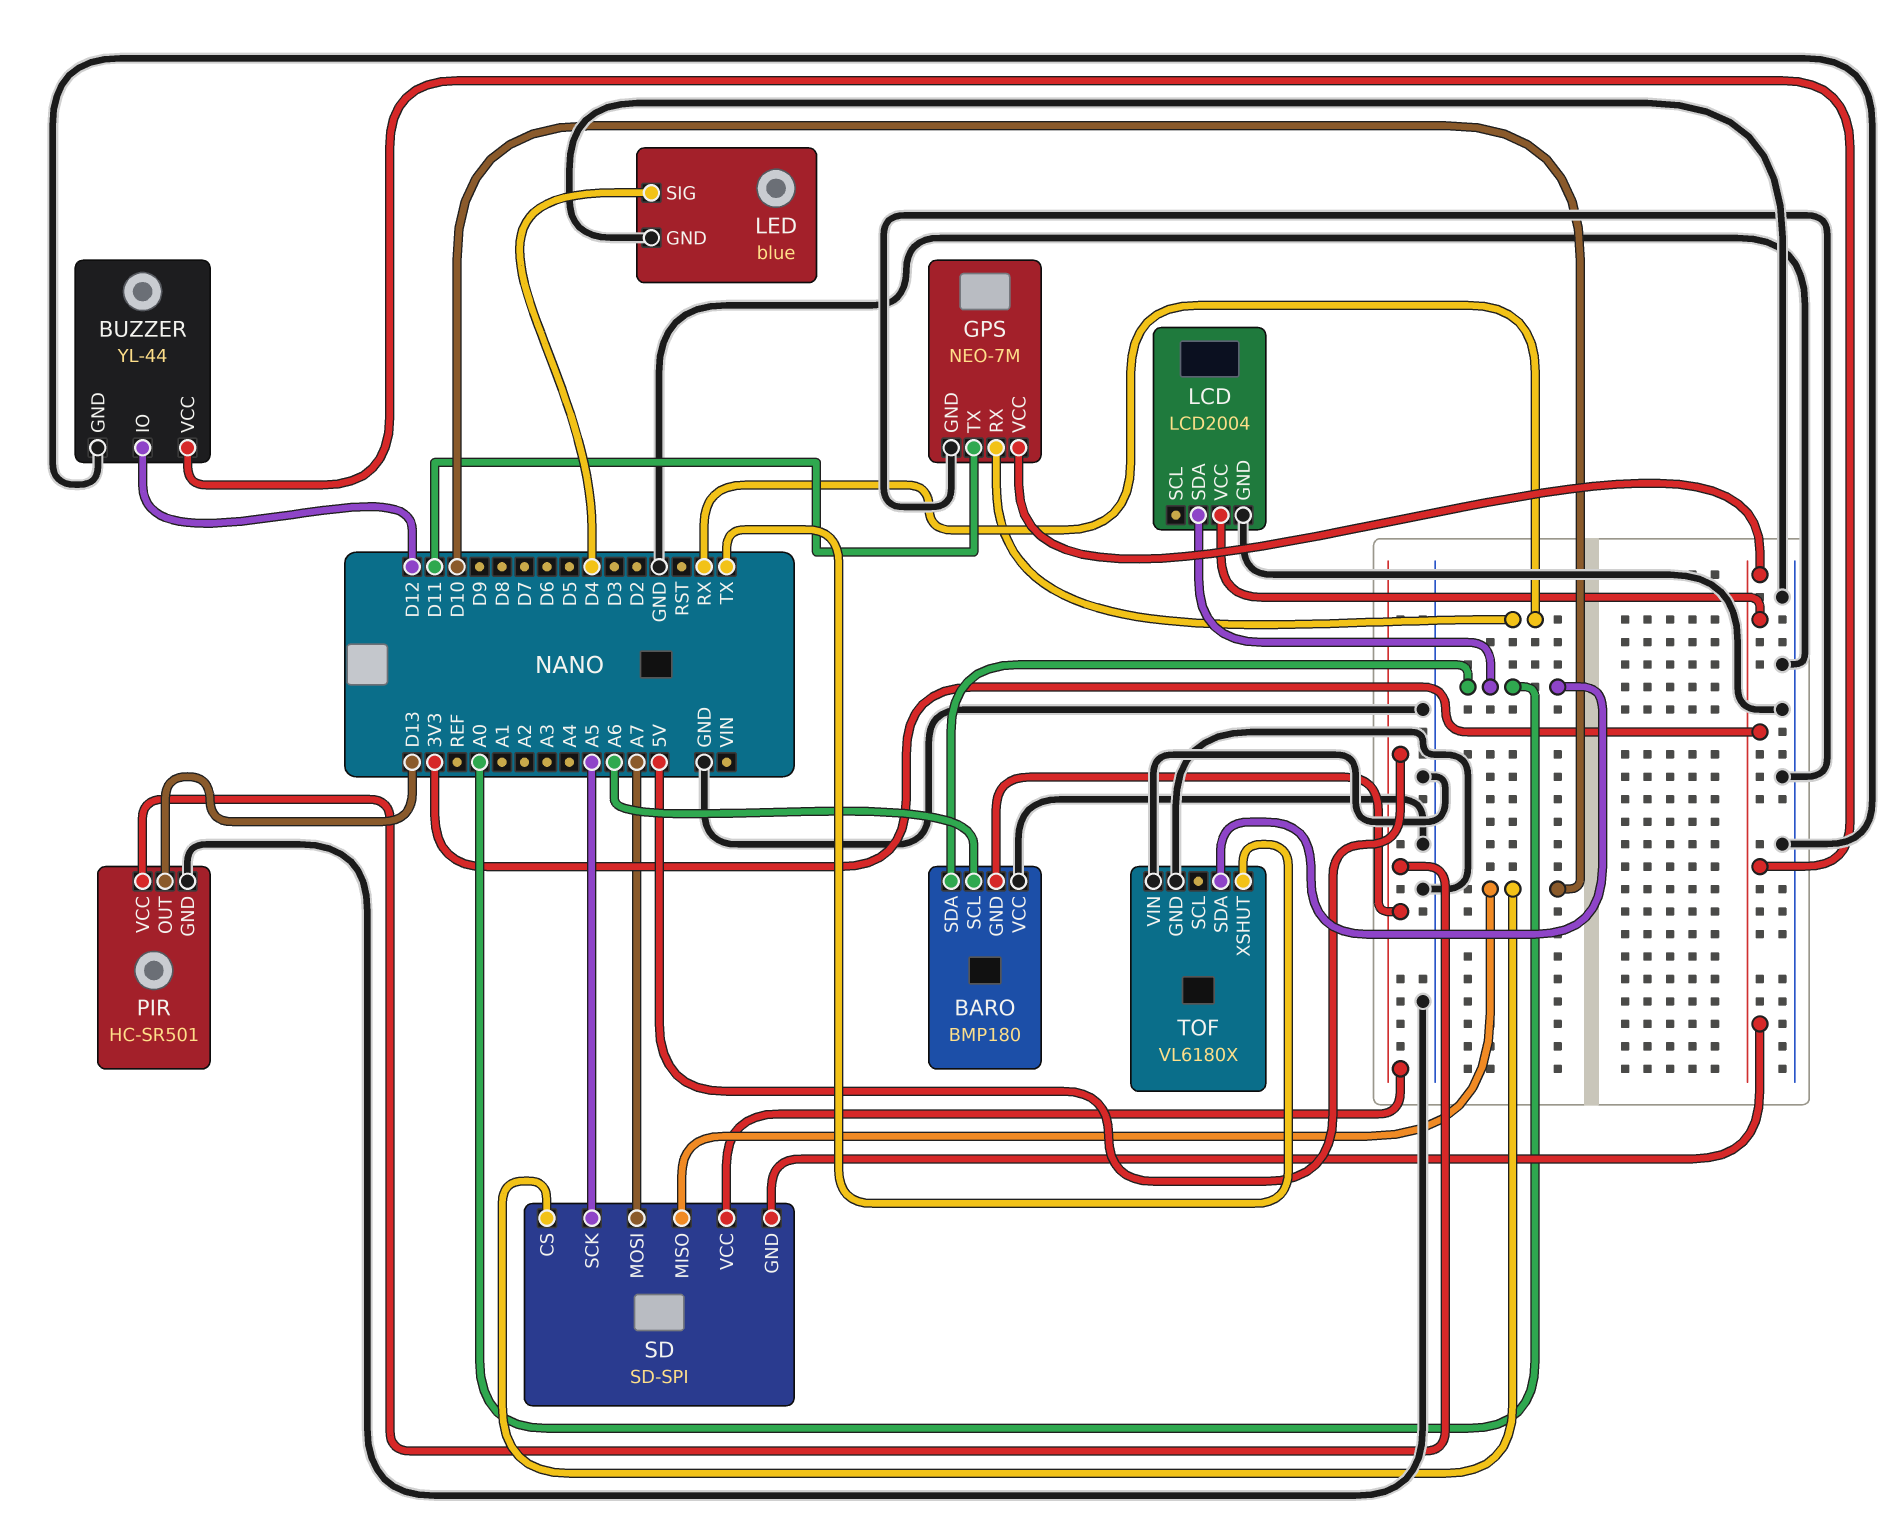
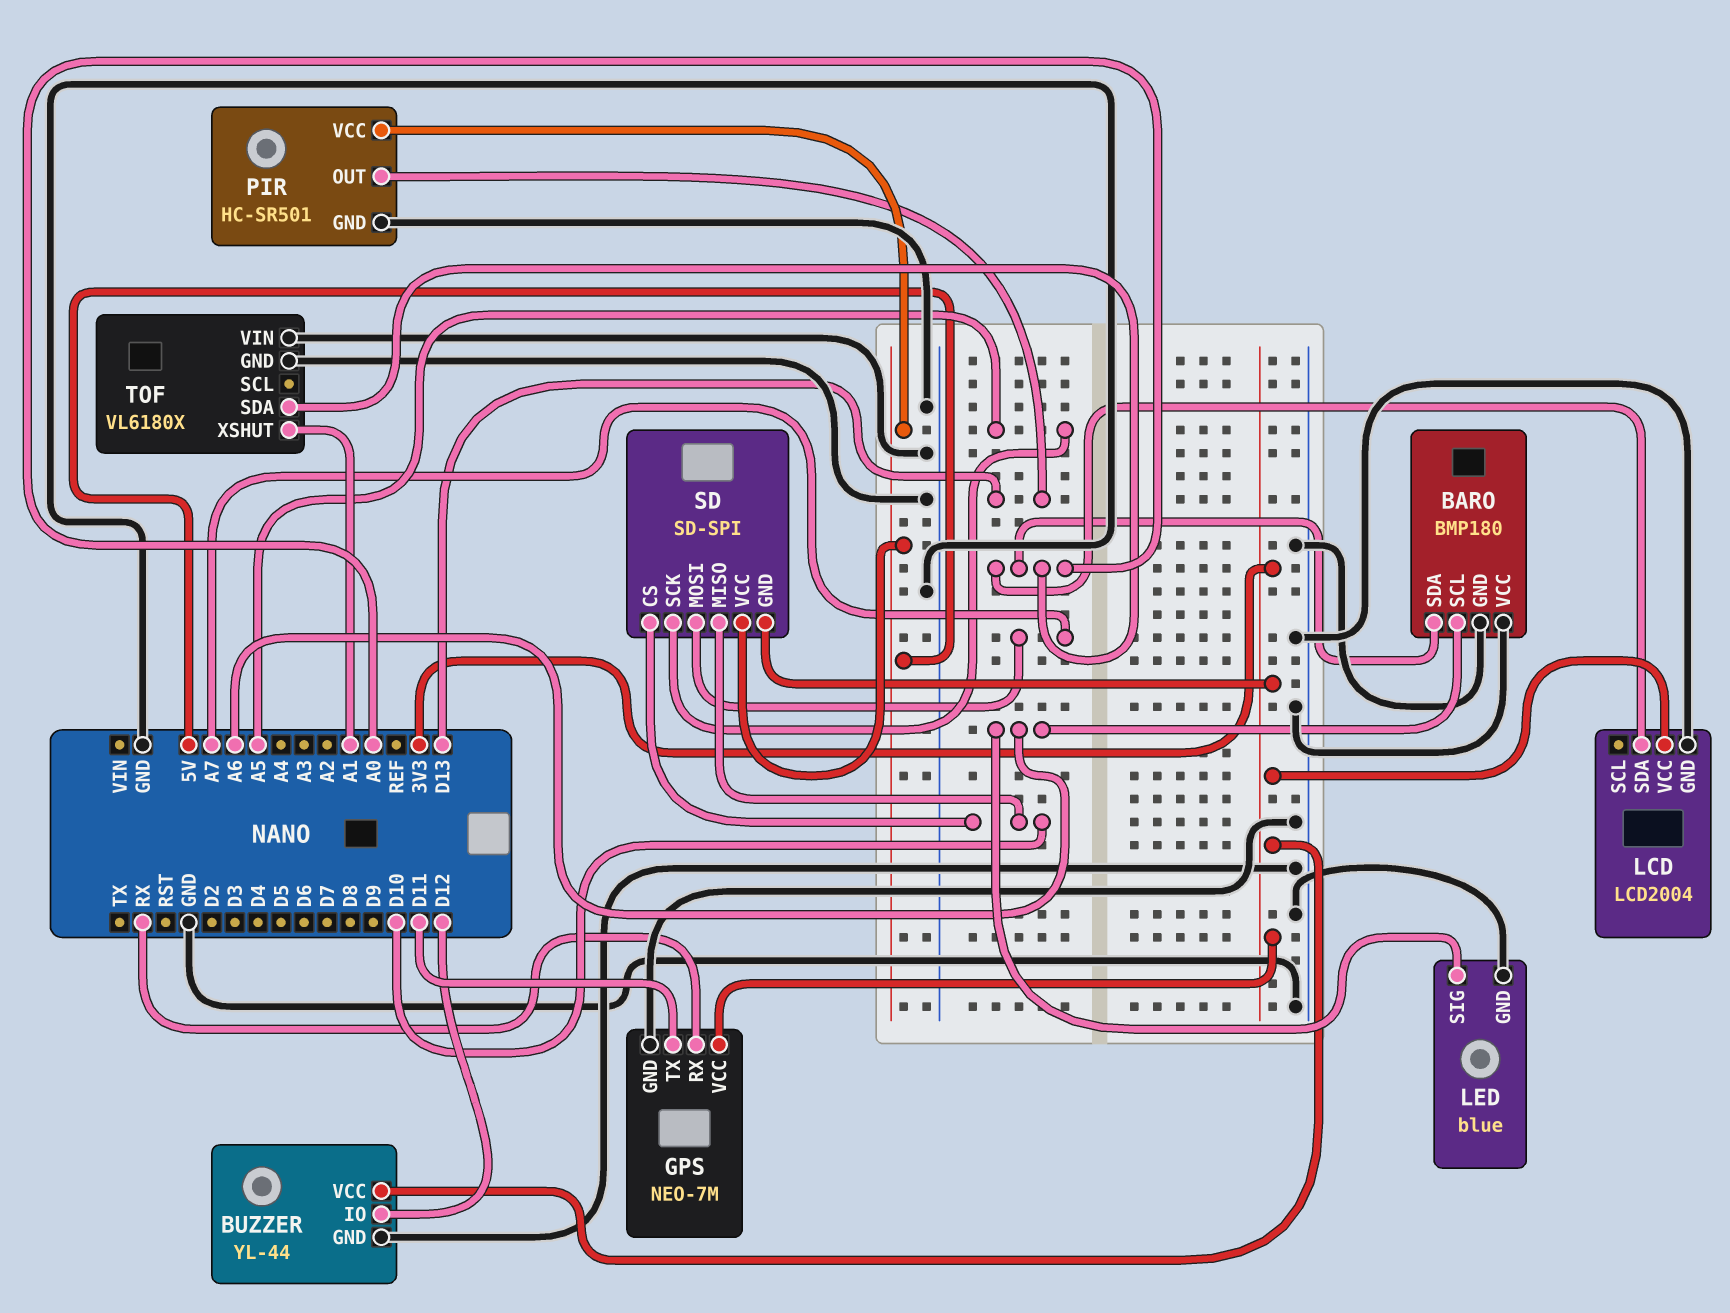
BARO pin GND: 5V -> GND
LED pin SIG: D4 -> A6
TOF pin XSHUT: TX -> A1

